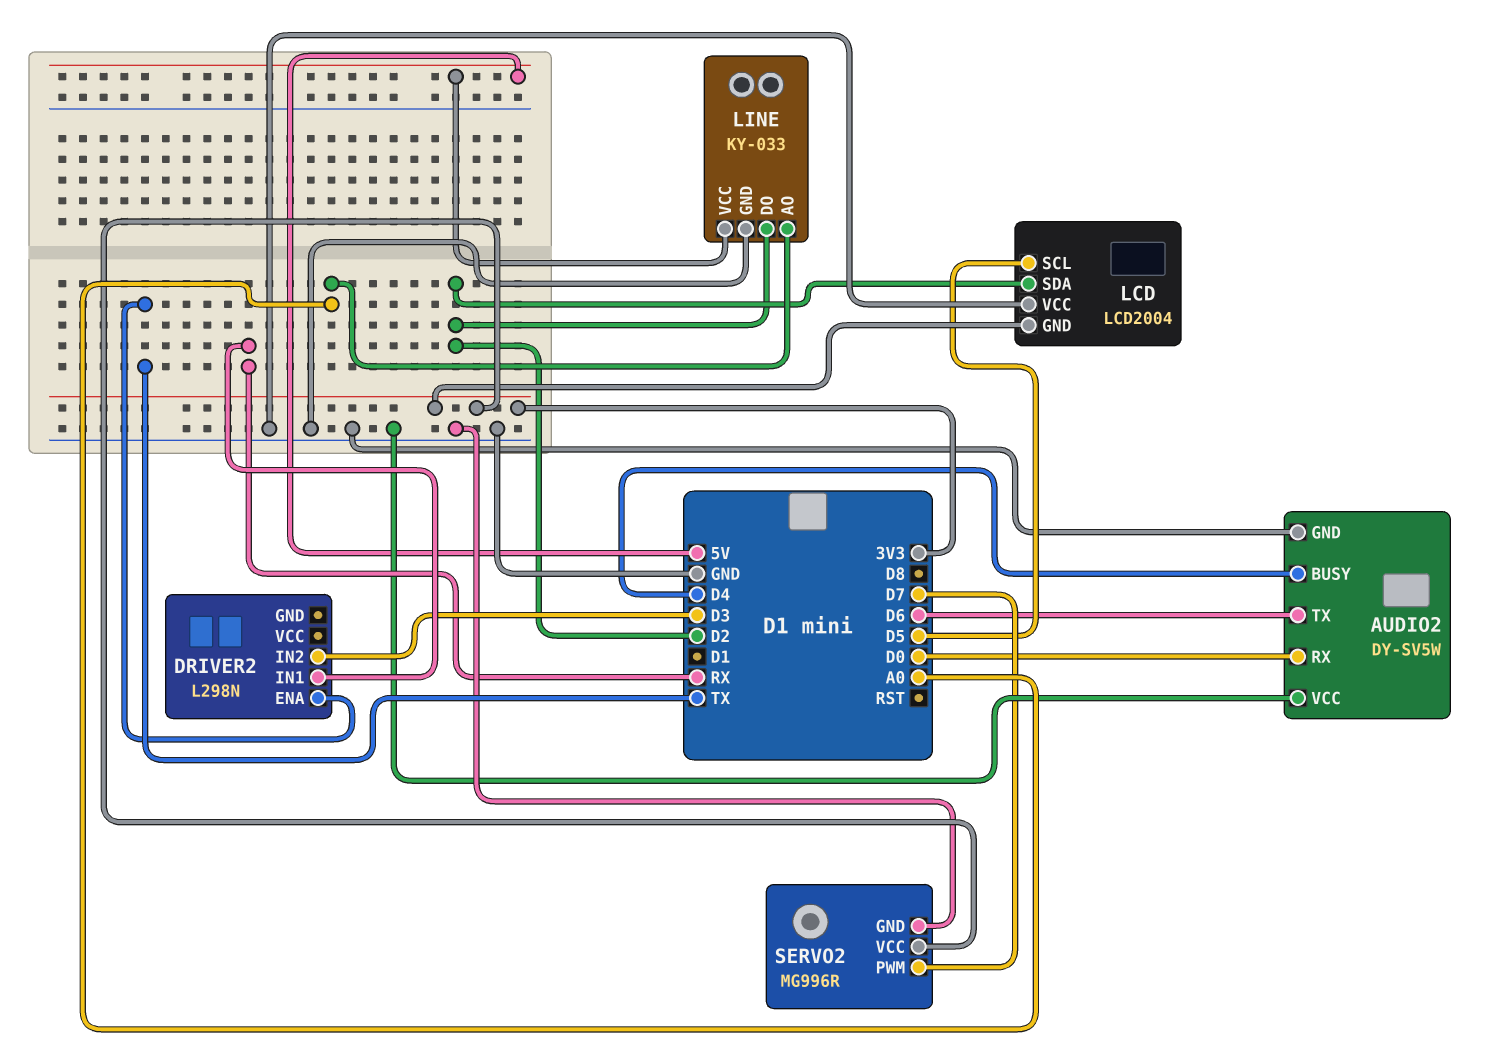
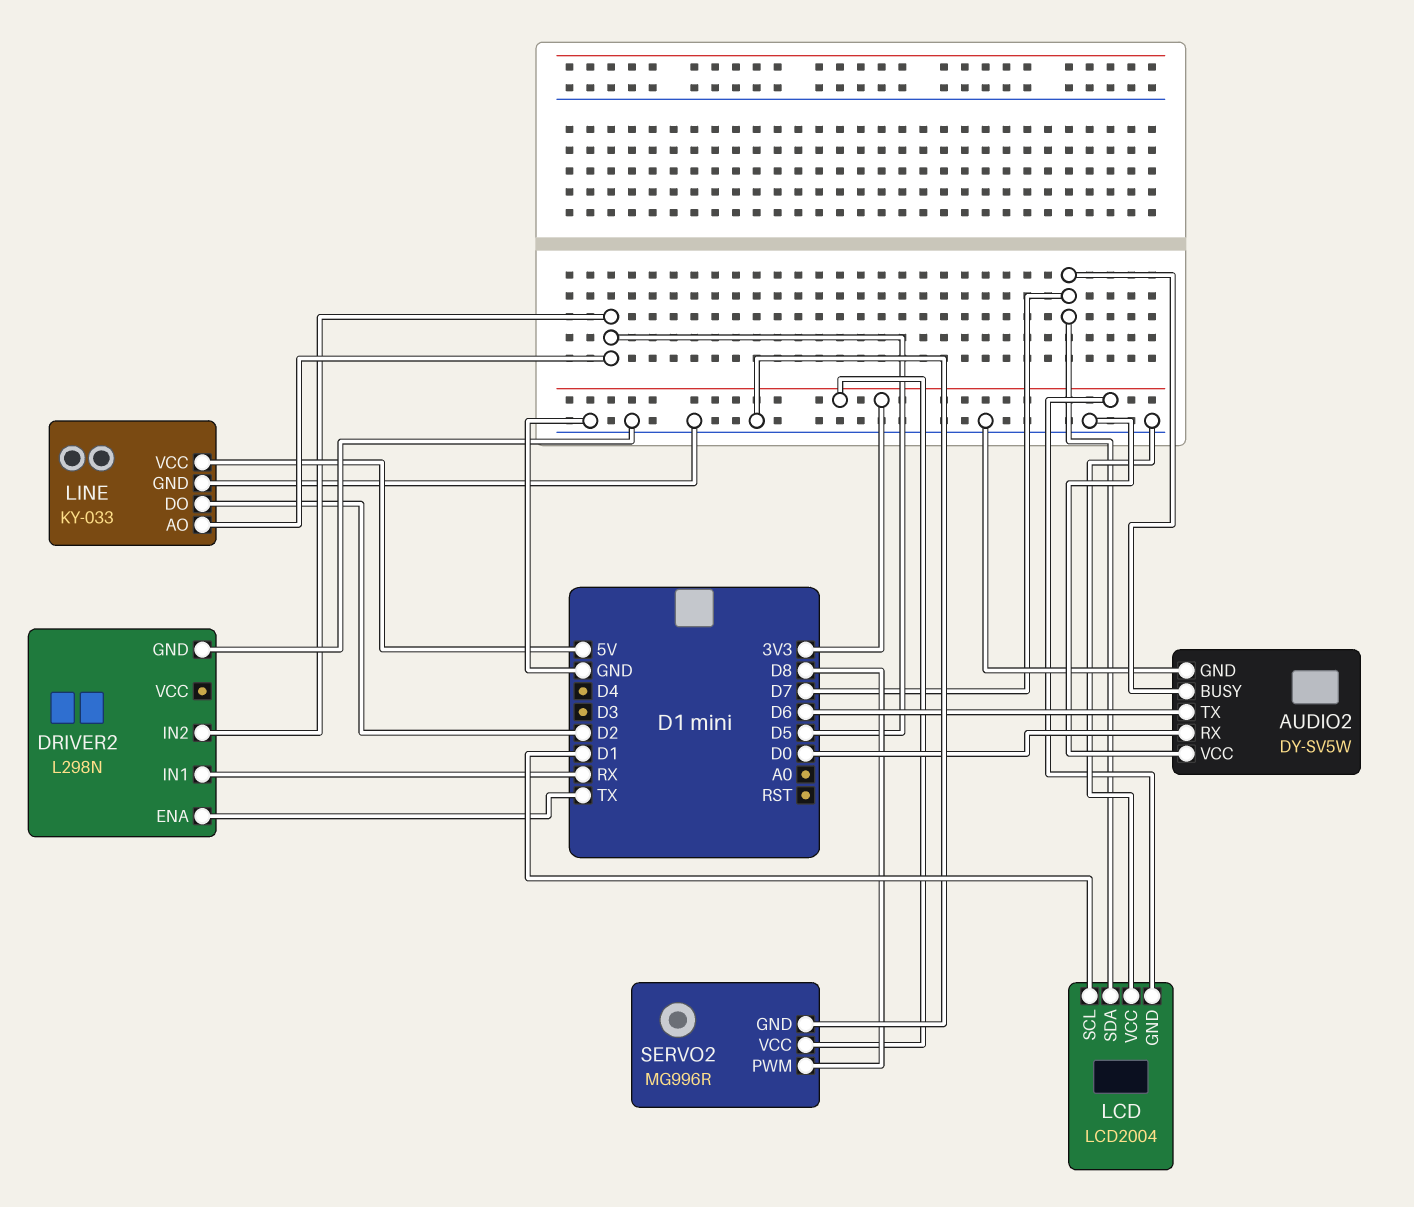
AUDIO2 pin BUSY: D4 -> D7
DRIVER2 pin GND: none -> GND
DRIVER2 pin IN2: D3 -> D5
LCD pin SCL: D5 -> D1
LCD pin SDA: D2 -> D7
LINE pin AO: A0 -> D5
SERVO2 pin PWM: D7 -> D8

